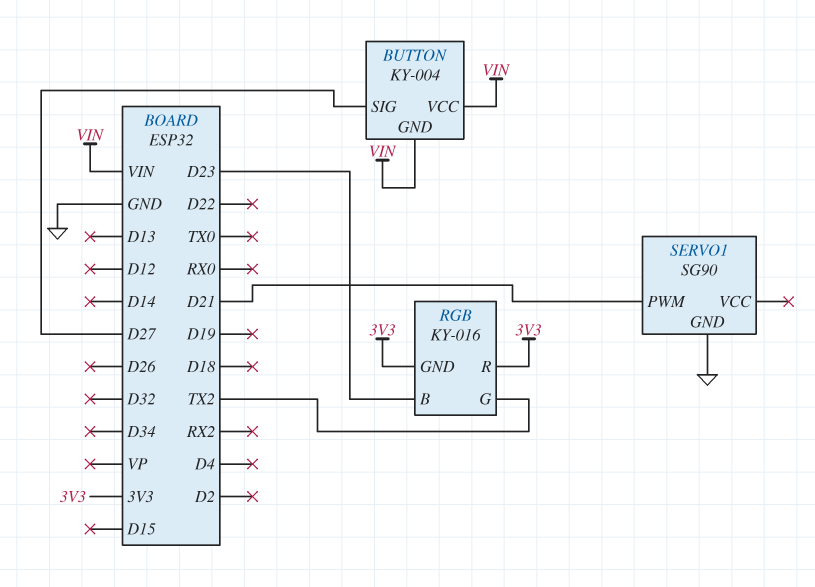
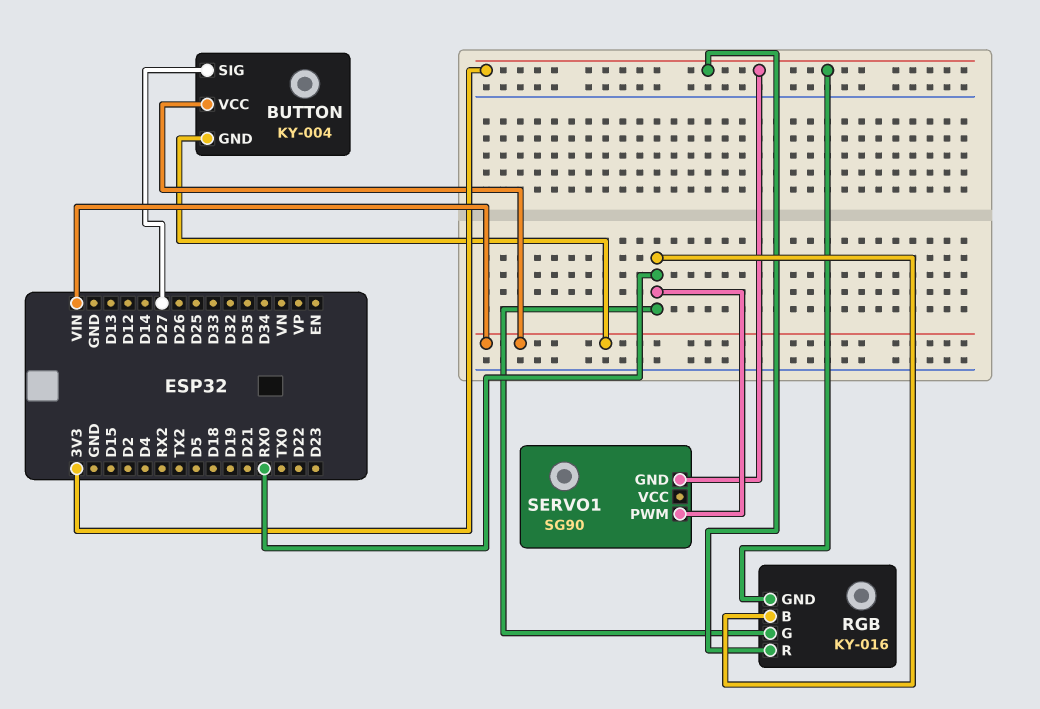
RGB pin B: D23 -> RX0
RGB pin G: TX2 -> RX0
SERVO1 pin GND: GND -> 3V3
SERVO1 pin PWM: D21 -> RX0

